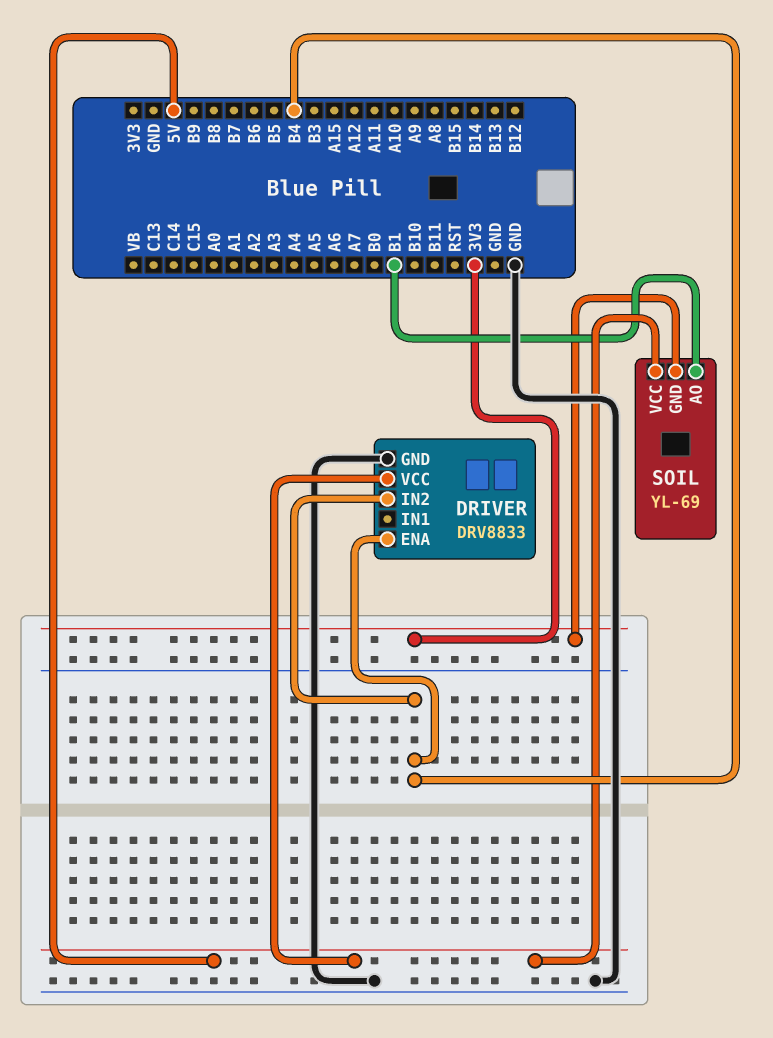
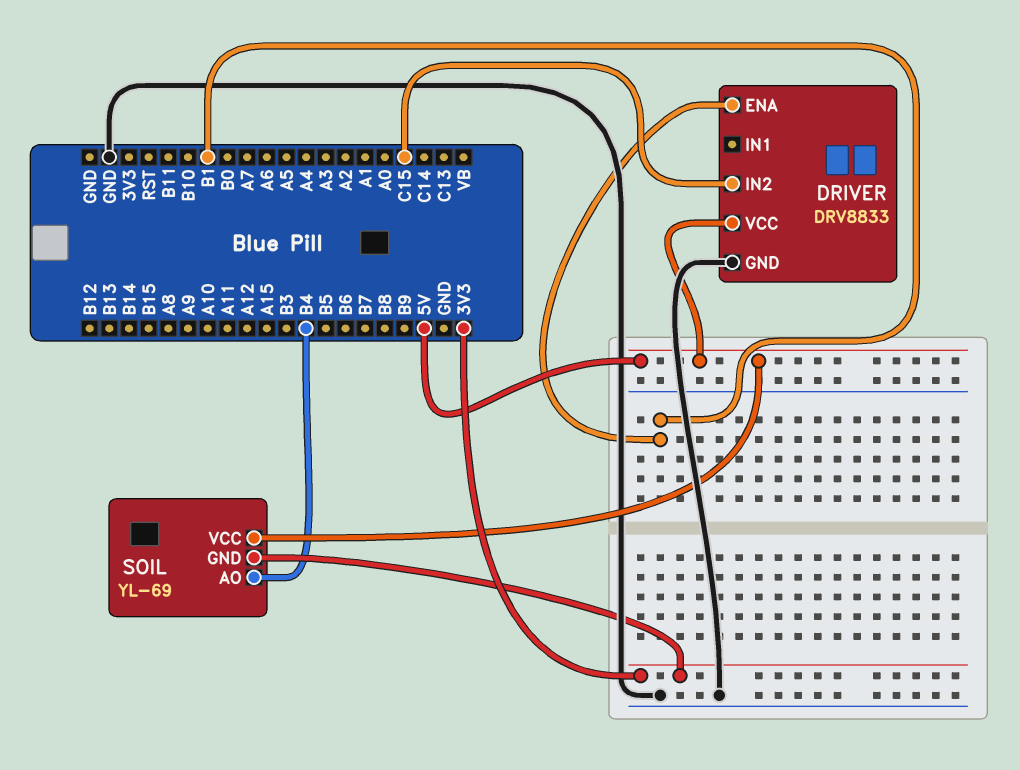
DRIVER pin ENA: B4 -> B1
DRIVER pin IN2: B4 -> C15
SOIL pin AO: B1 -> B4

